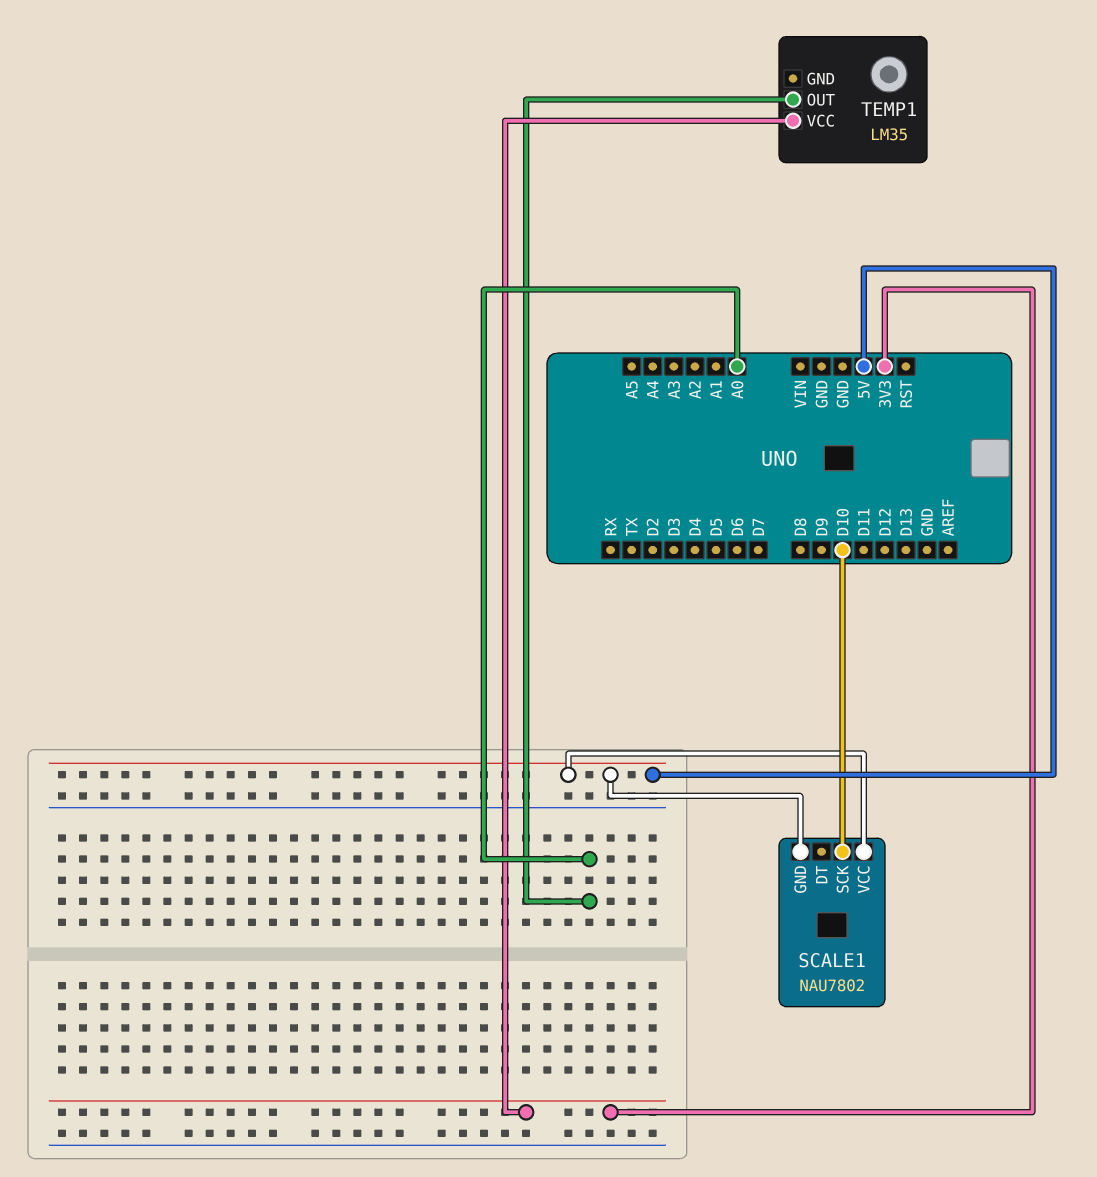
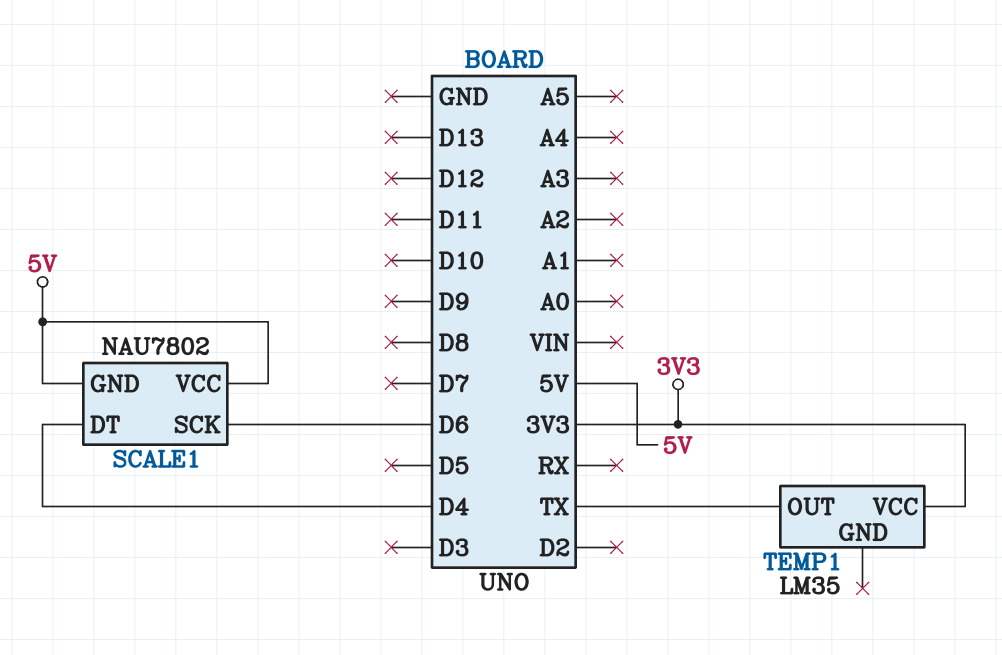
SCALE1 pin DT: none -> D4
SCALE1 pin SCK: D10 -> D6
TEMP1 pin OUT: A0 -> TX

